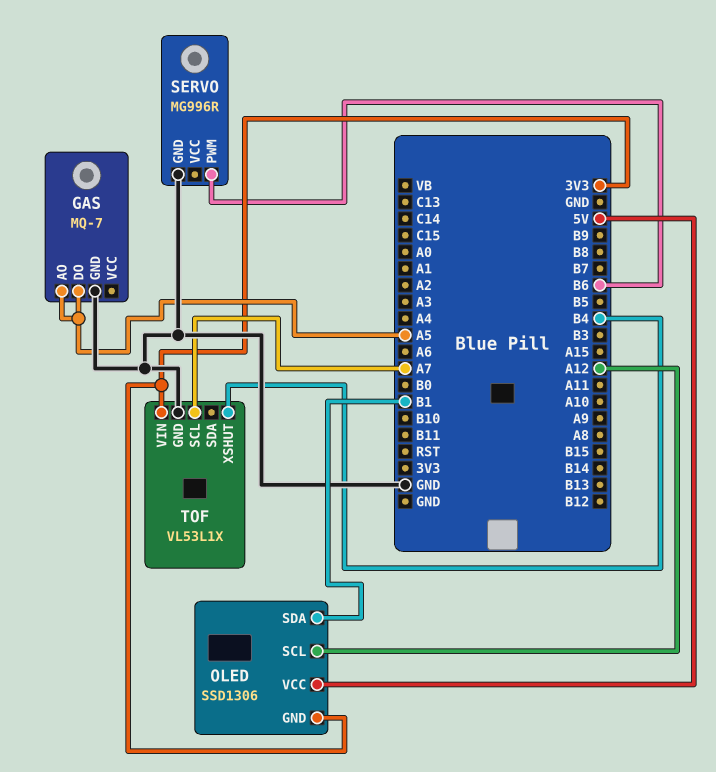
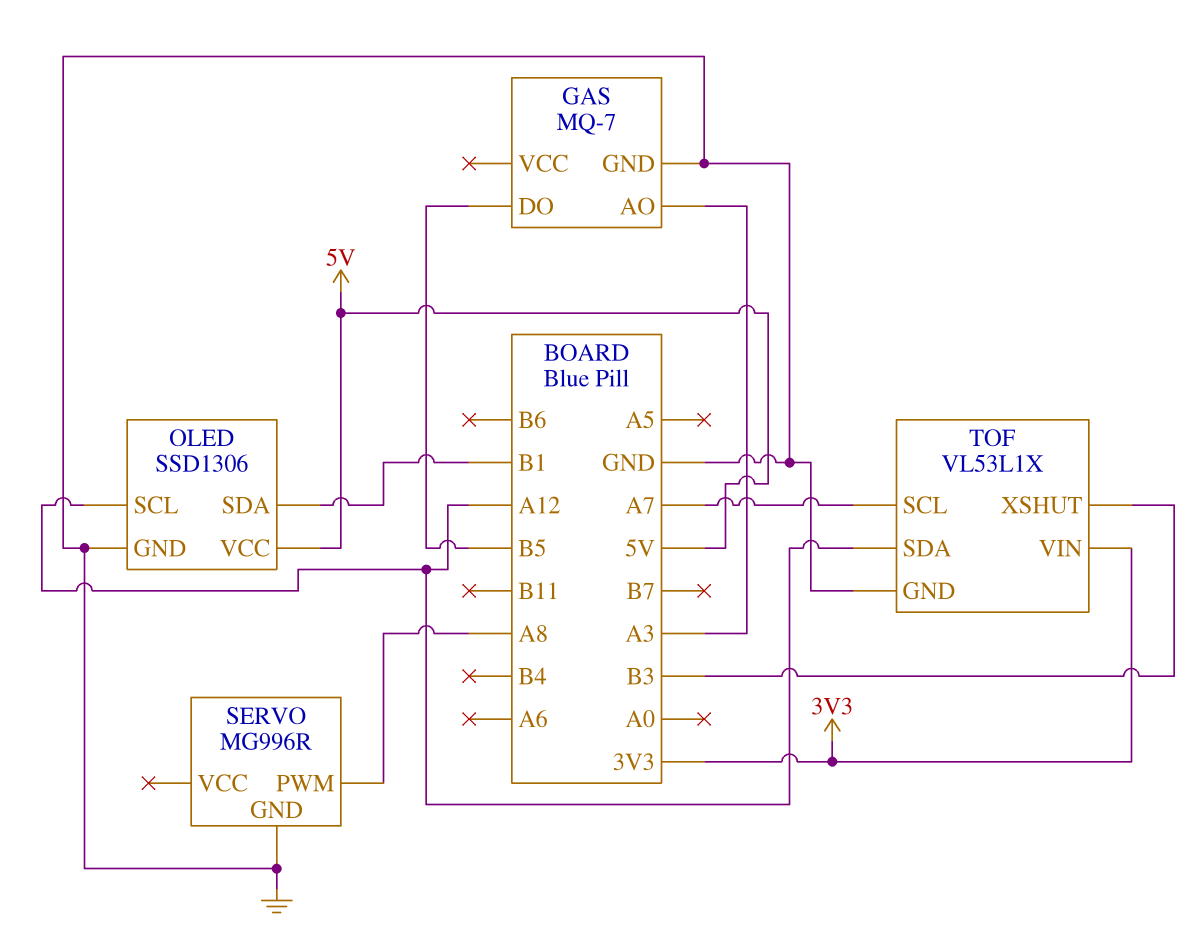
GAS pin AO: A5 -> A3
GAS pin DO: A5 -> B5
OLED pin GND: 3V3 -> GND
SERVO pin PWM: B6 -> A8
TOF pin SDA: none -> A12
TOF pin XSHUT: B4 -> B3

